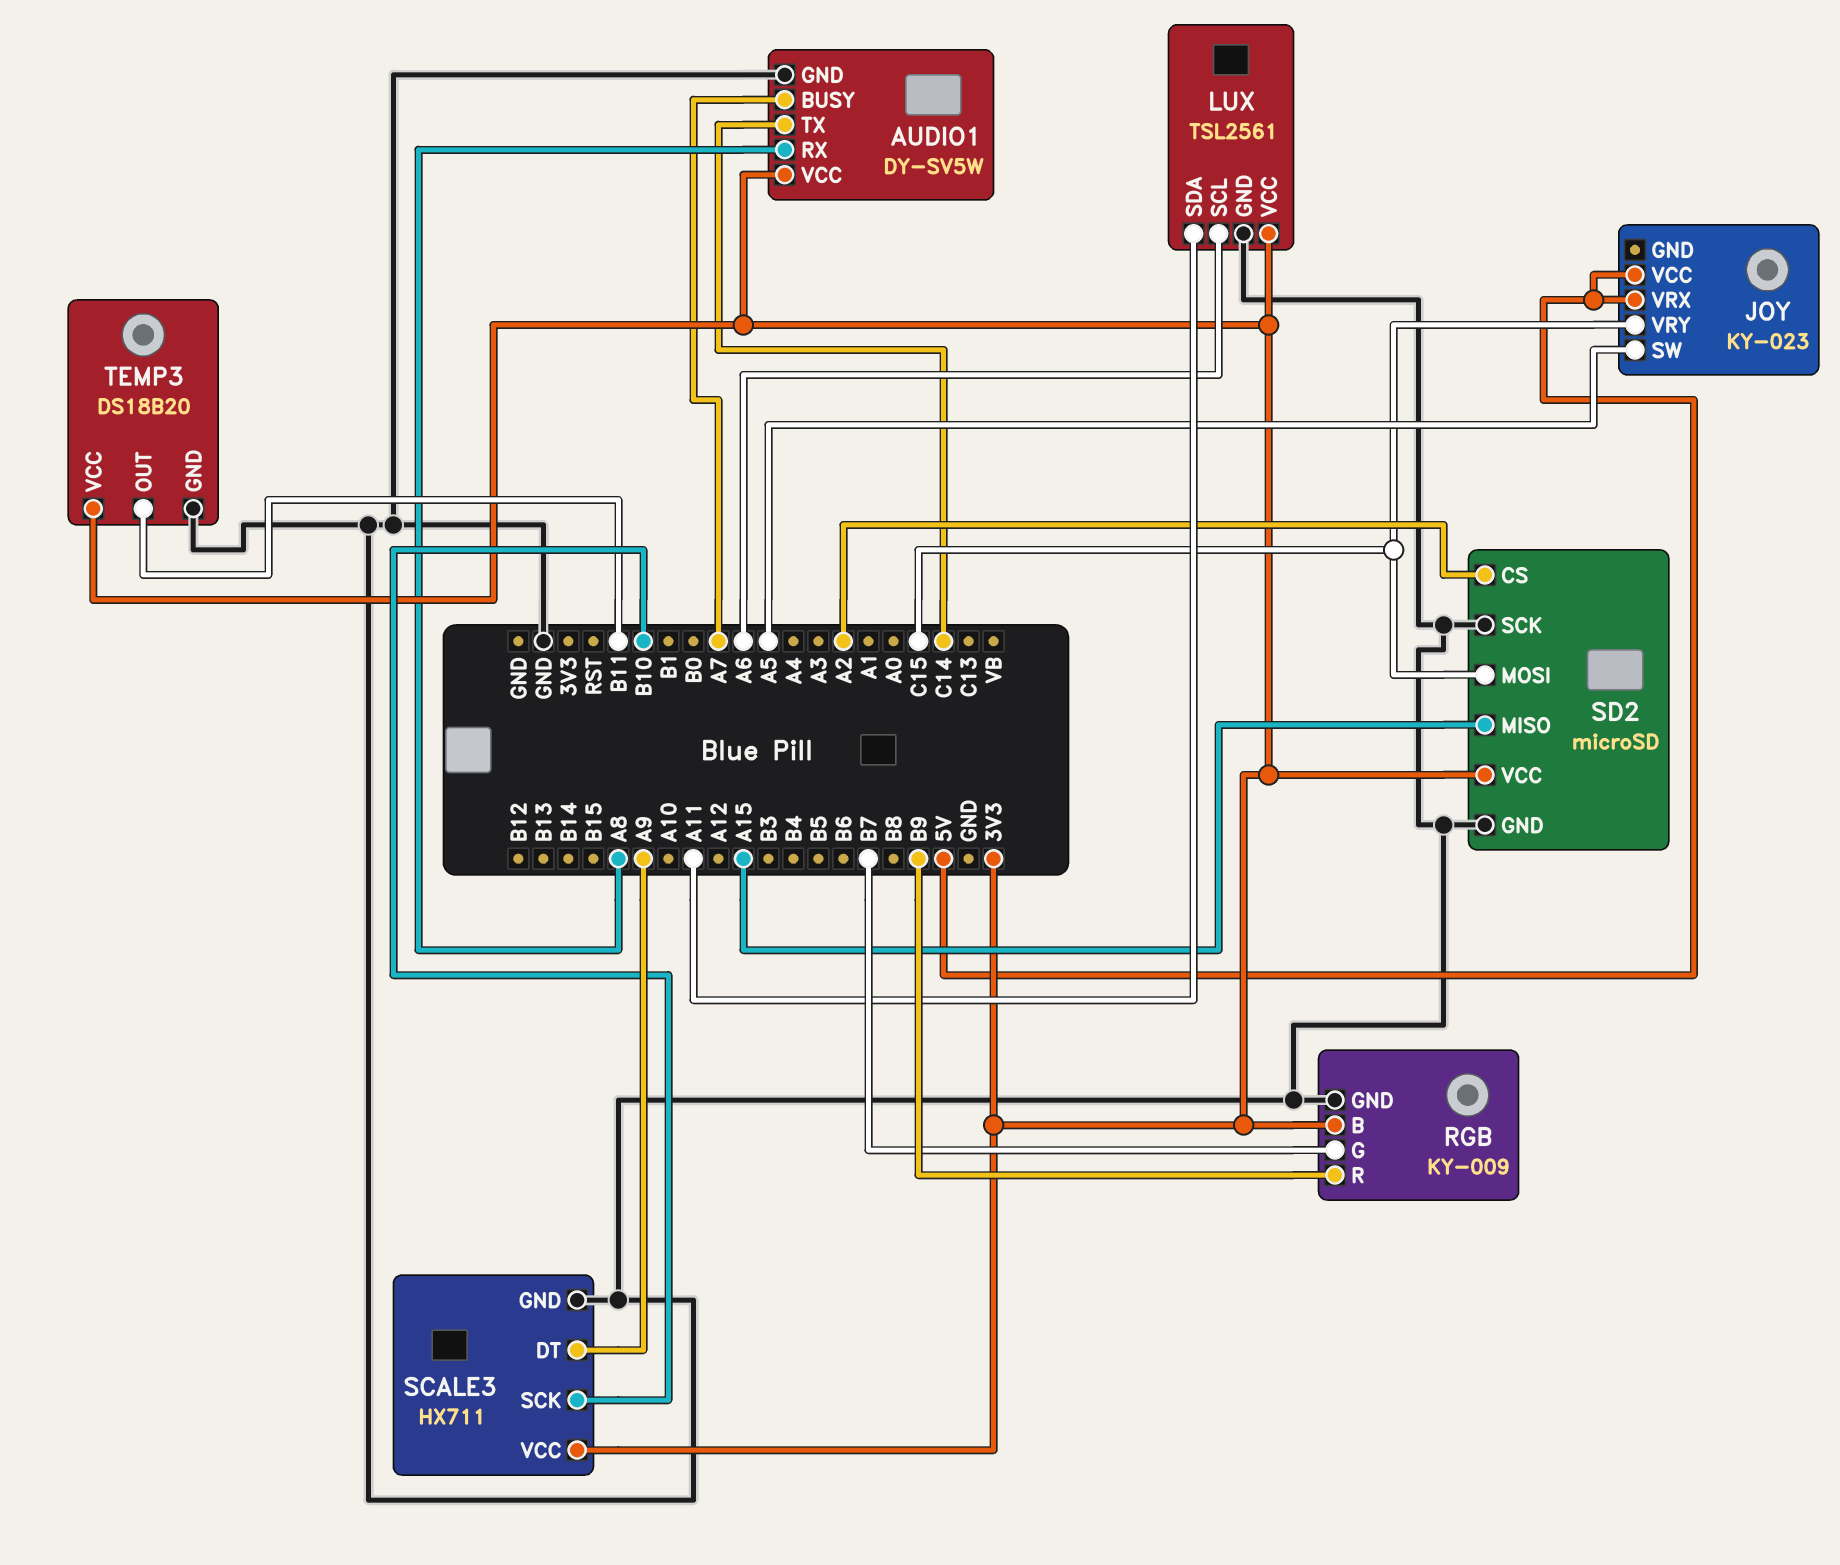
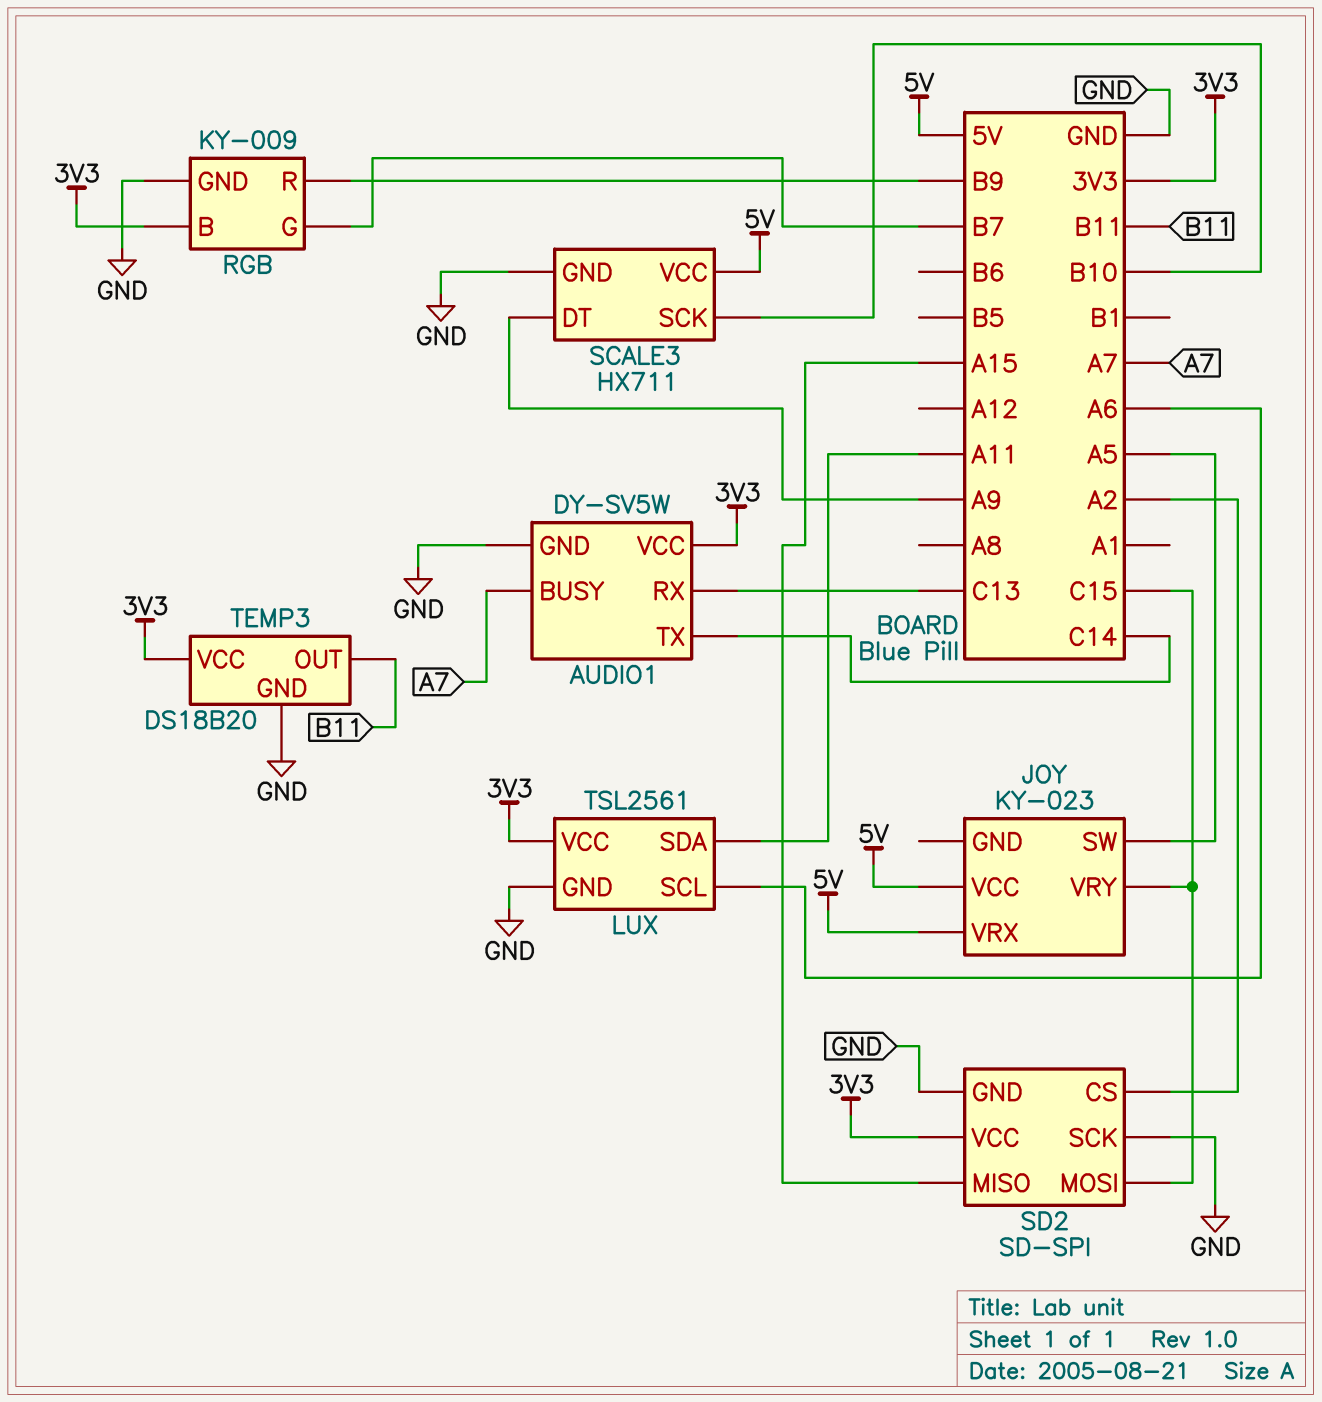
AUDIO1 pin RX: A8 -> C13
SCALE3 pin VCC: 3V3 -> 5V
SD2: microSD -> SD-SPI

